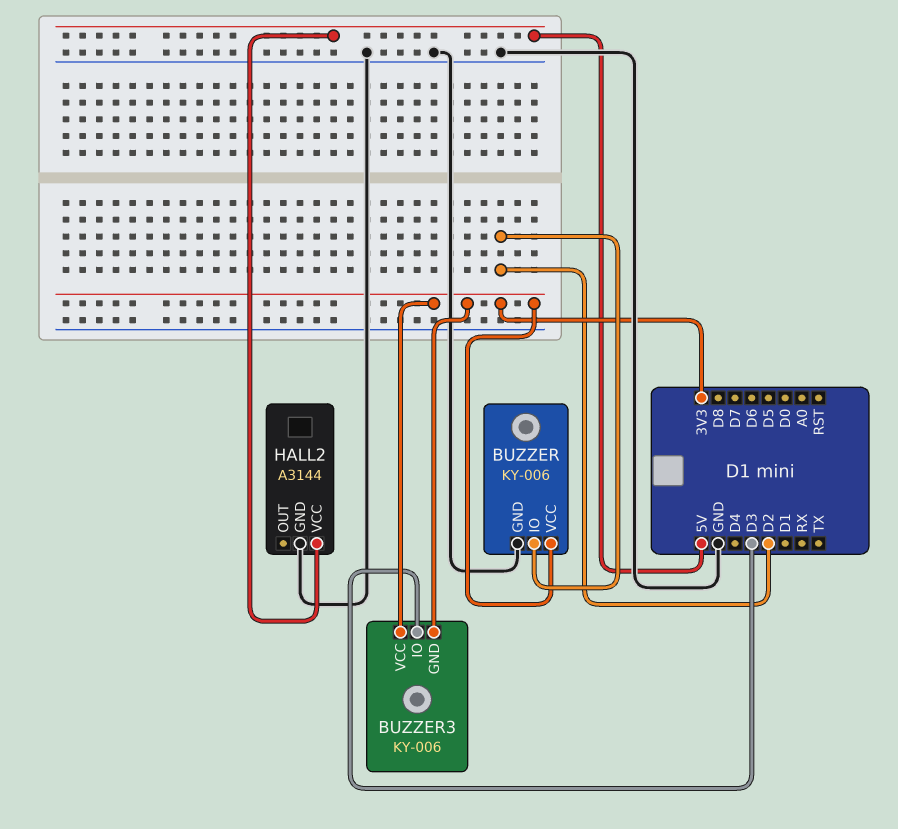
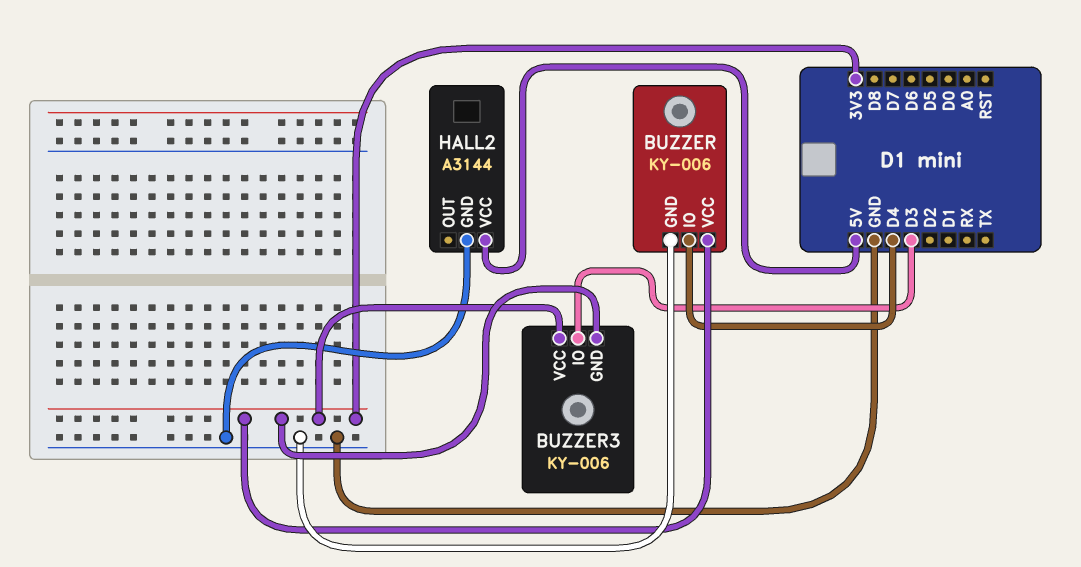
BUZZER pin IO: D2 -> D4

